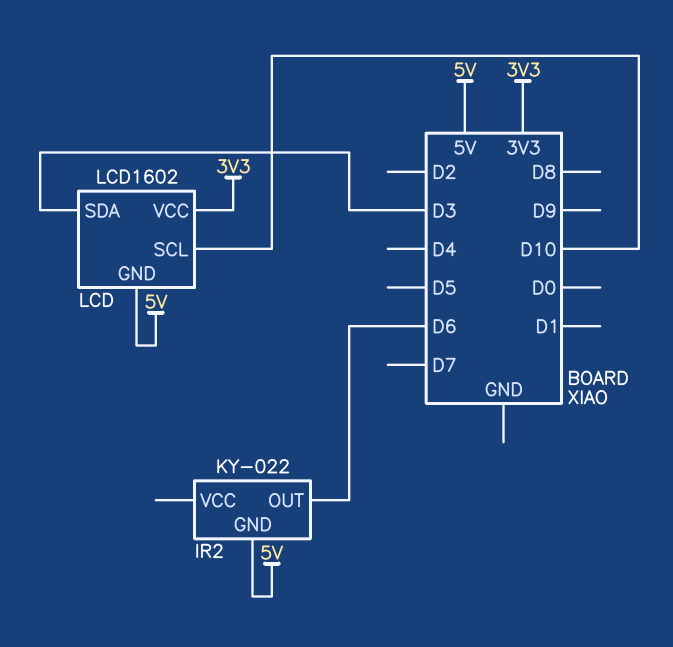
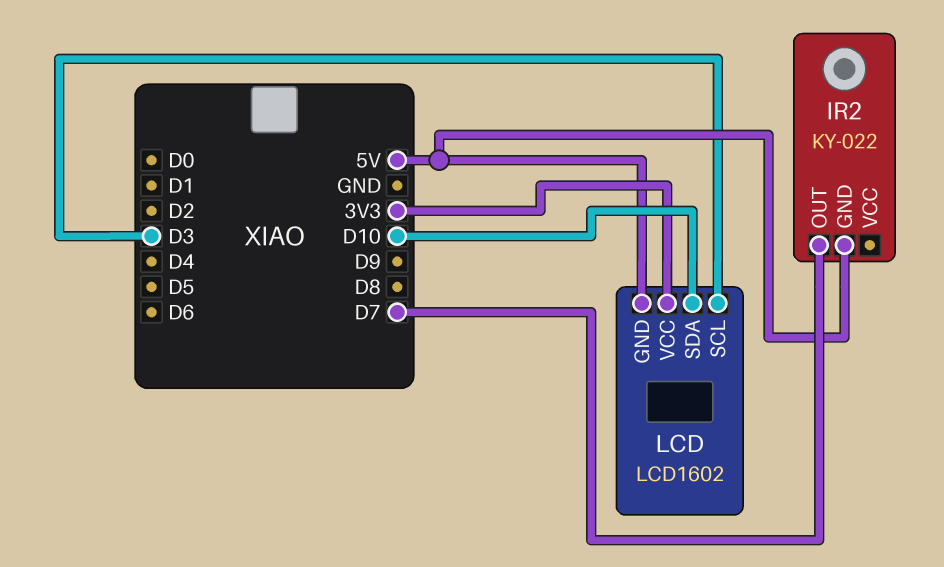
IR2 pin OUT: D6 -> D7
LCD pin SCL: D10 -> D3
LCD pin SDA: D3 -> D10

